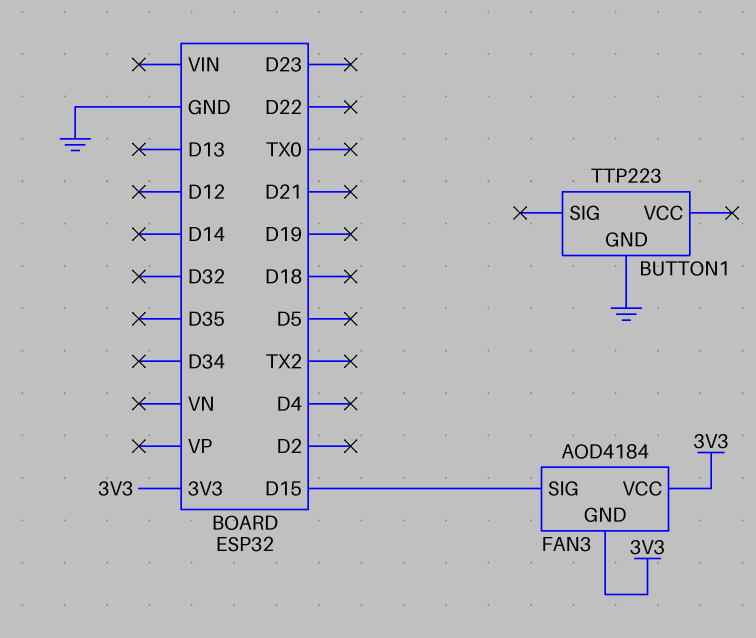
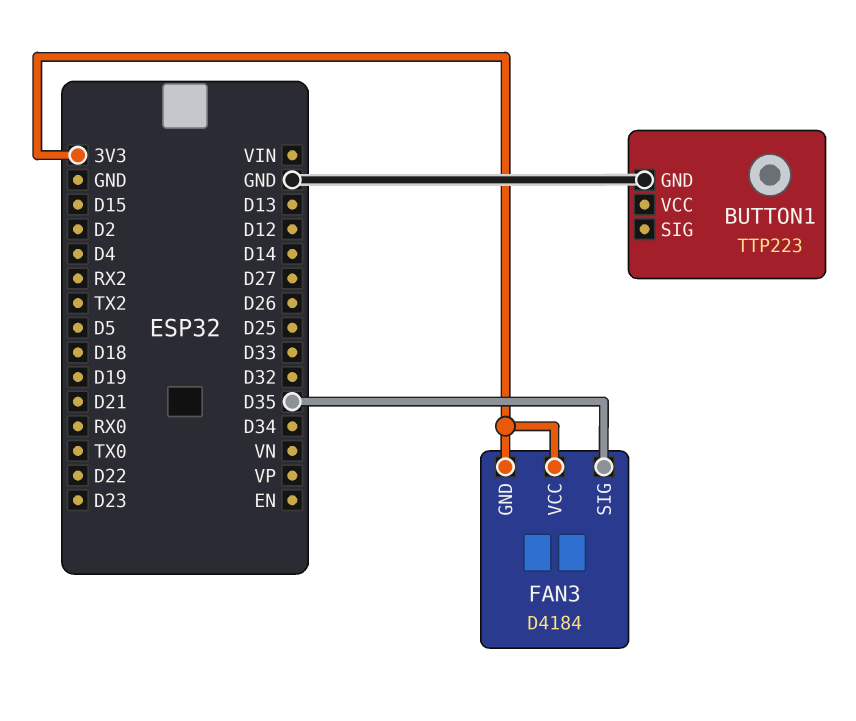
FAN3: AOD4184 -> D4184
FAN3 pin SIG: D15 -> D35

